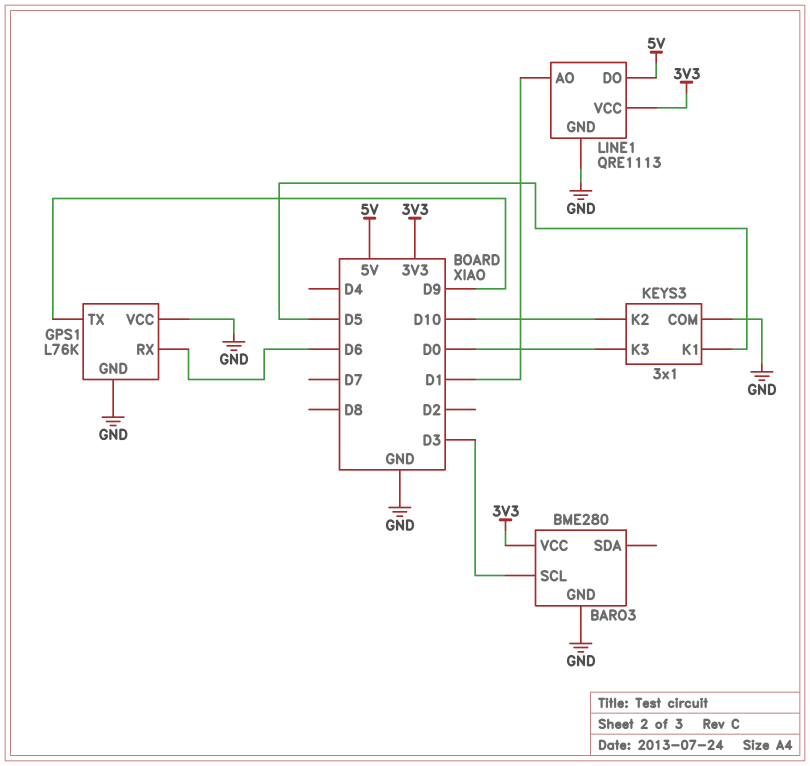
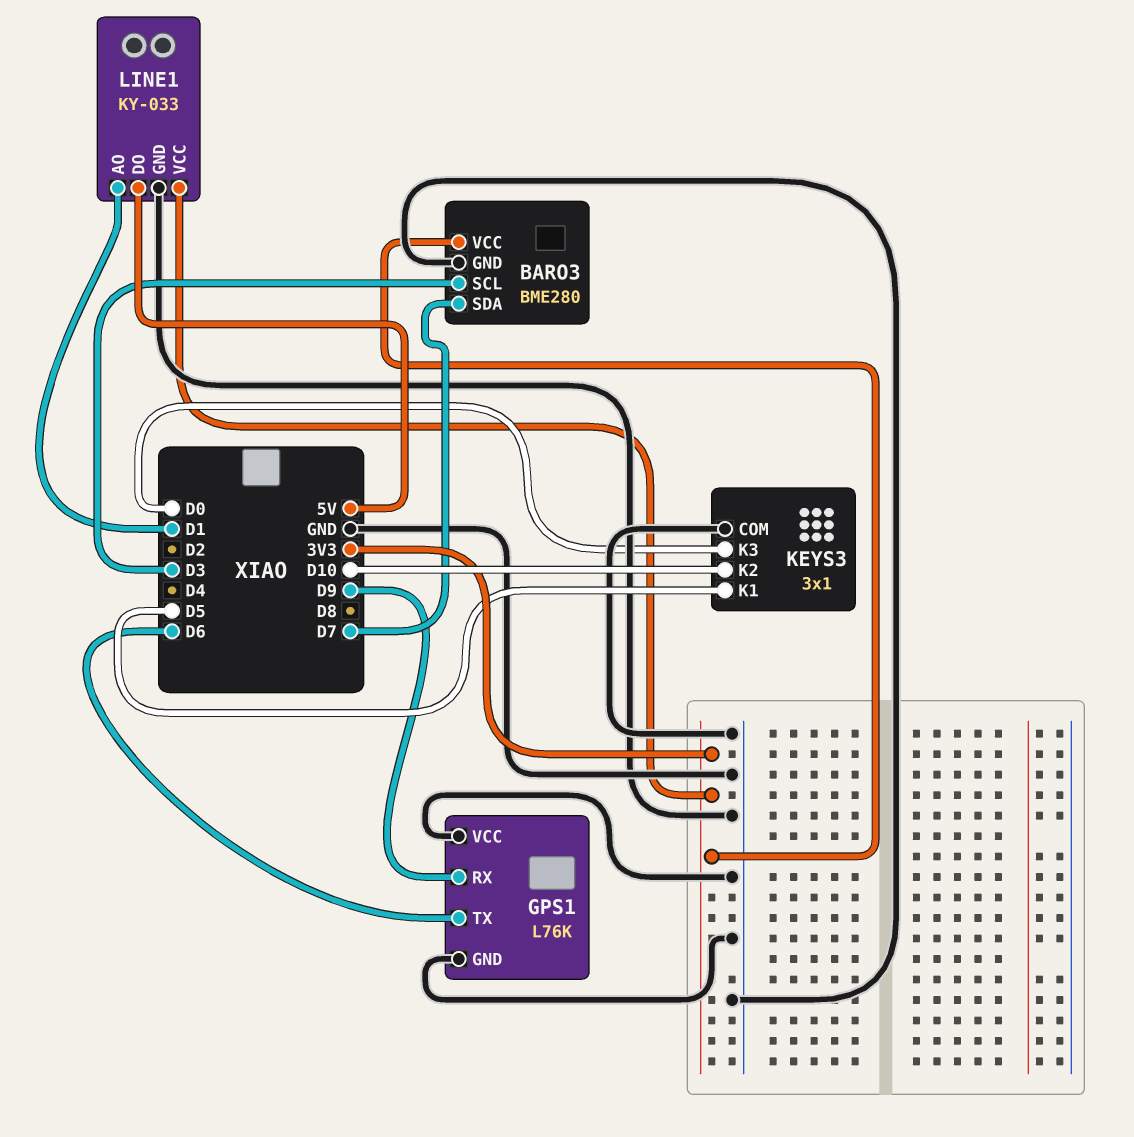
BARO3 pin SDA: none -> D7
GPS1 pin RX: D6 -> D9
GPS1 pin TX: D9 -> D6
LINE1: QRE1113 -> KY-033

